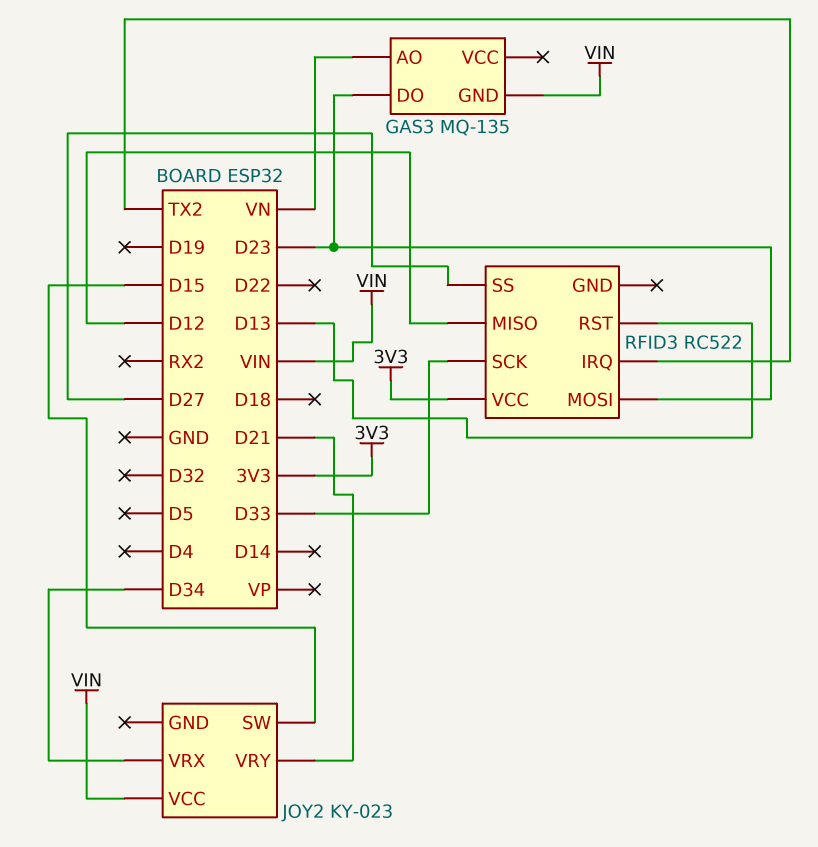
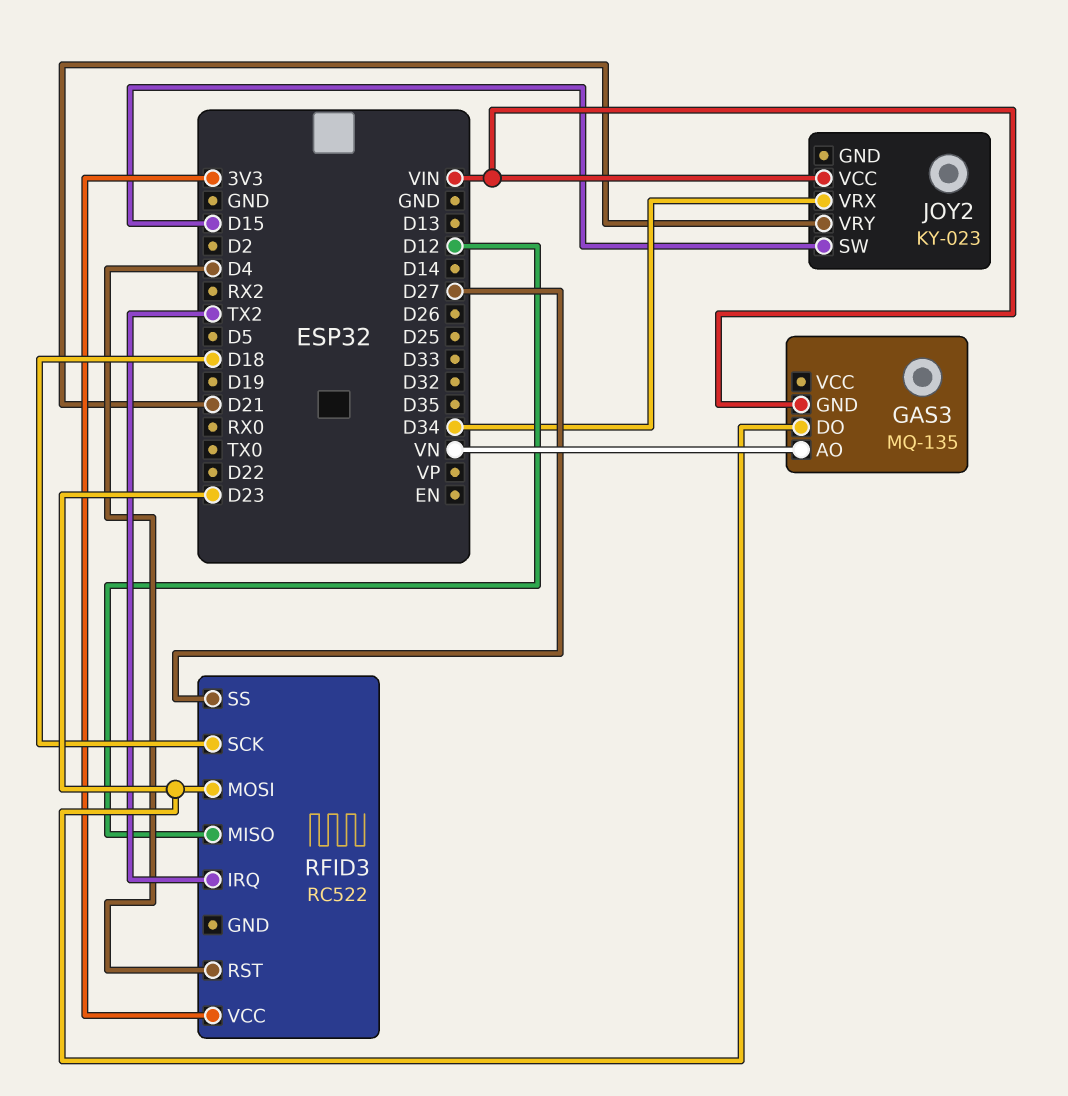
RFID3 pin RST: D13 -> D4
RFID3 pin SCK: D33 -> D18

